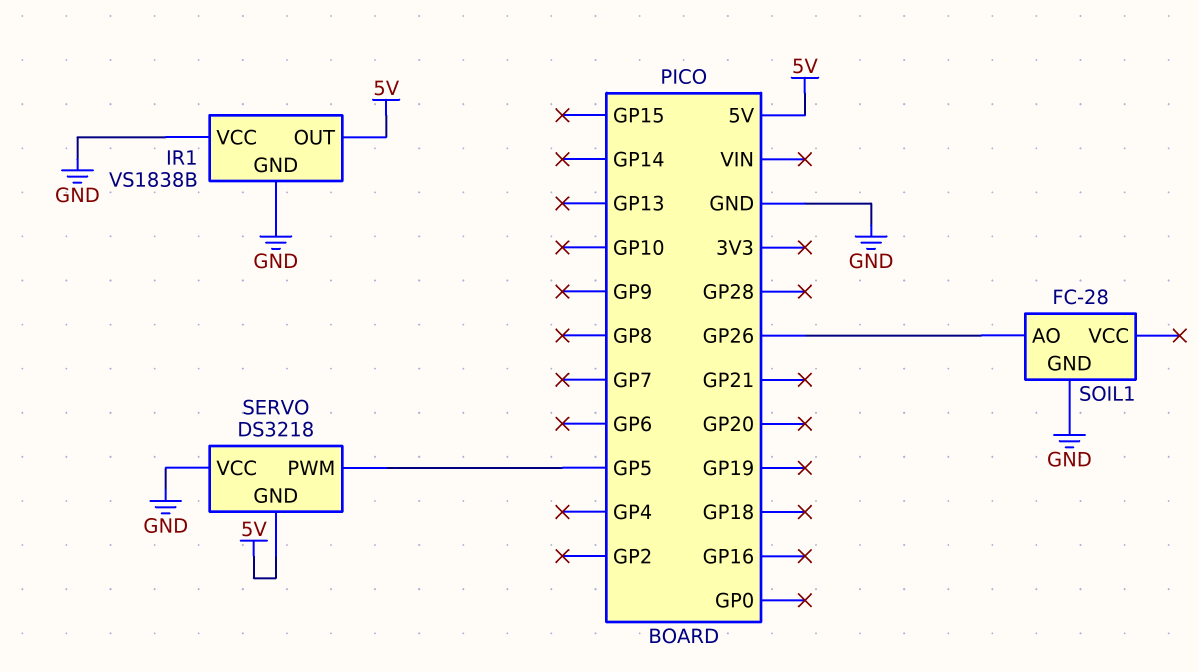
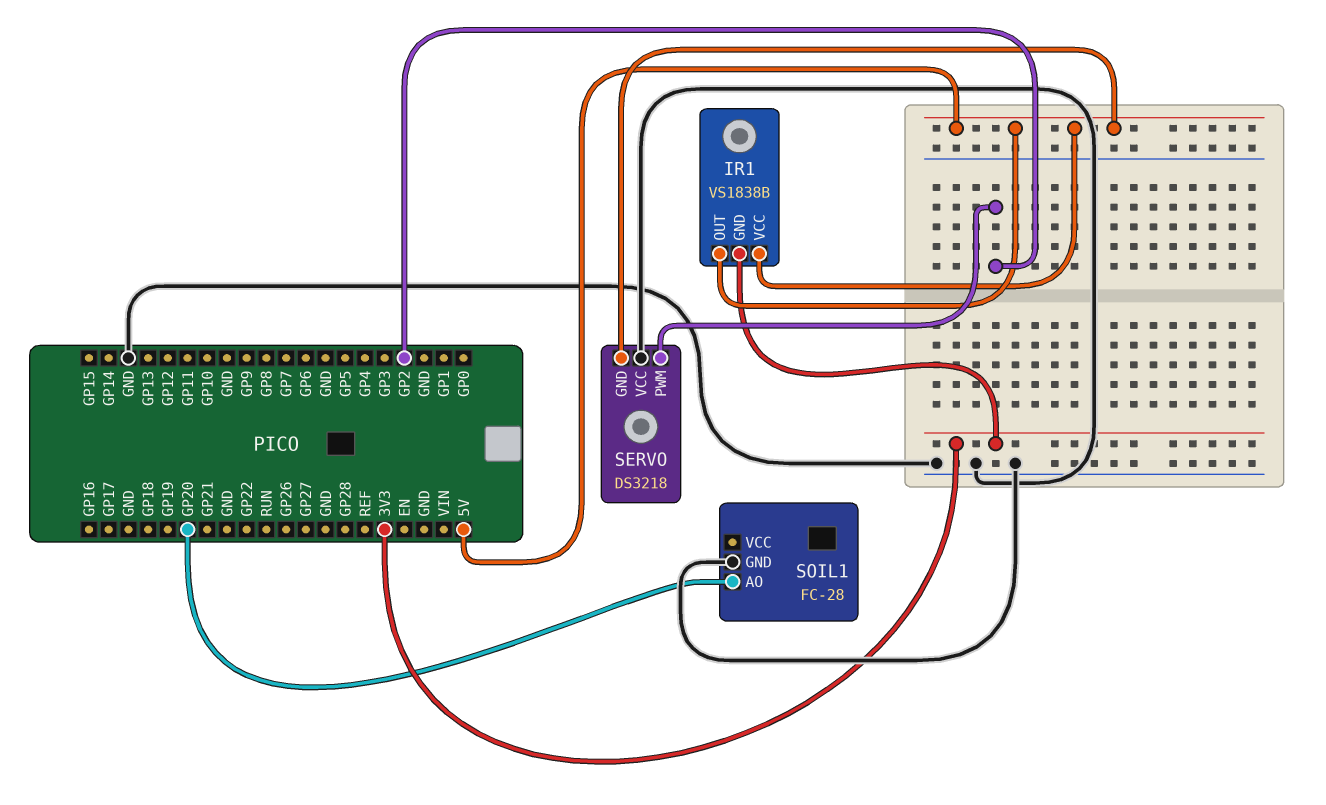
IR1 pin GND: GND -> 3V3
IR1 pin VCC: GND -> 5V
SERVO pin PWM: GP5 -> GP2
SOIL1 pin AO: GP26 -> GP20

